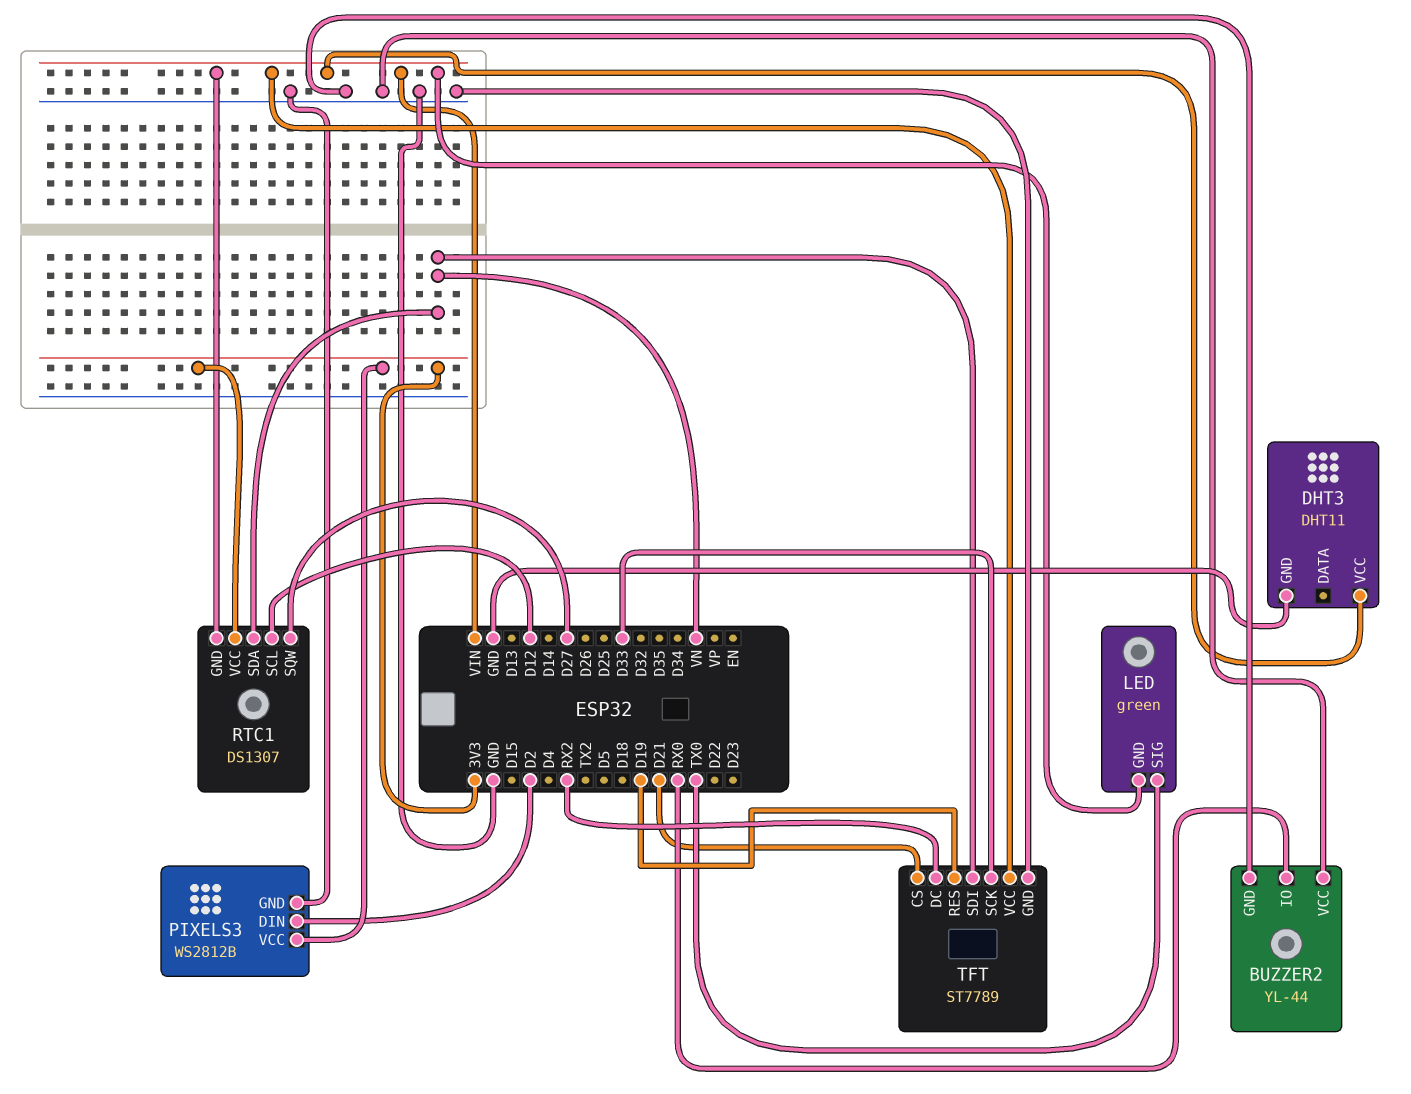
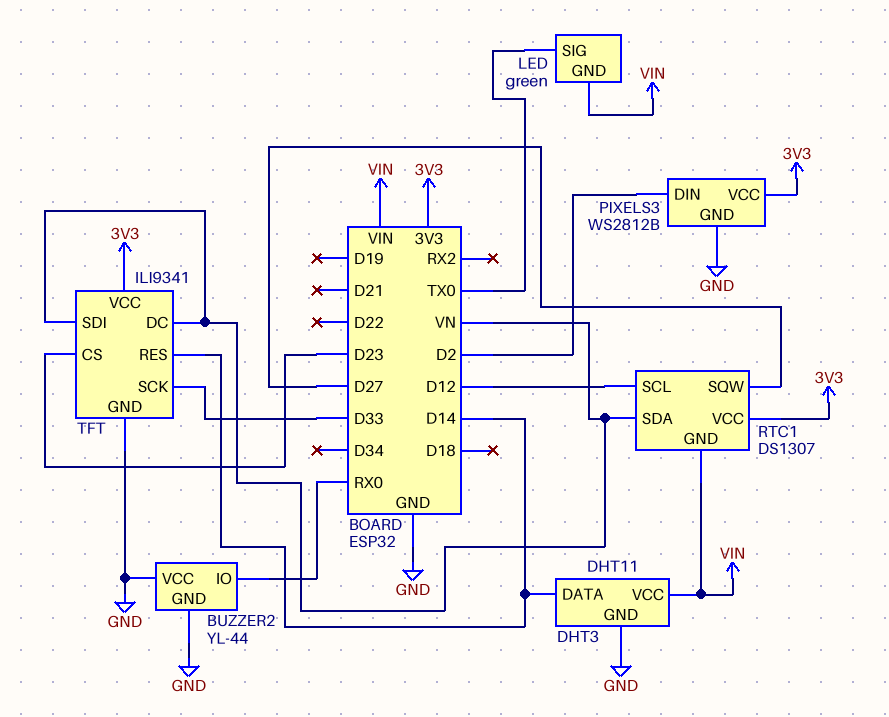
DHT3 pin DATA: none -> D14
TFT: ST7789 -> ILI9341
TFT pin CS: D21 -> D23
TFT pin DC: RX2 -> VN
TFT pin RES: D19 -> D14
TFT pin VCC: VIN -> 3V3

